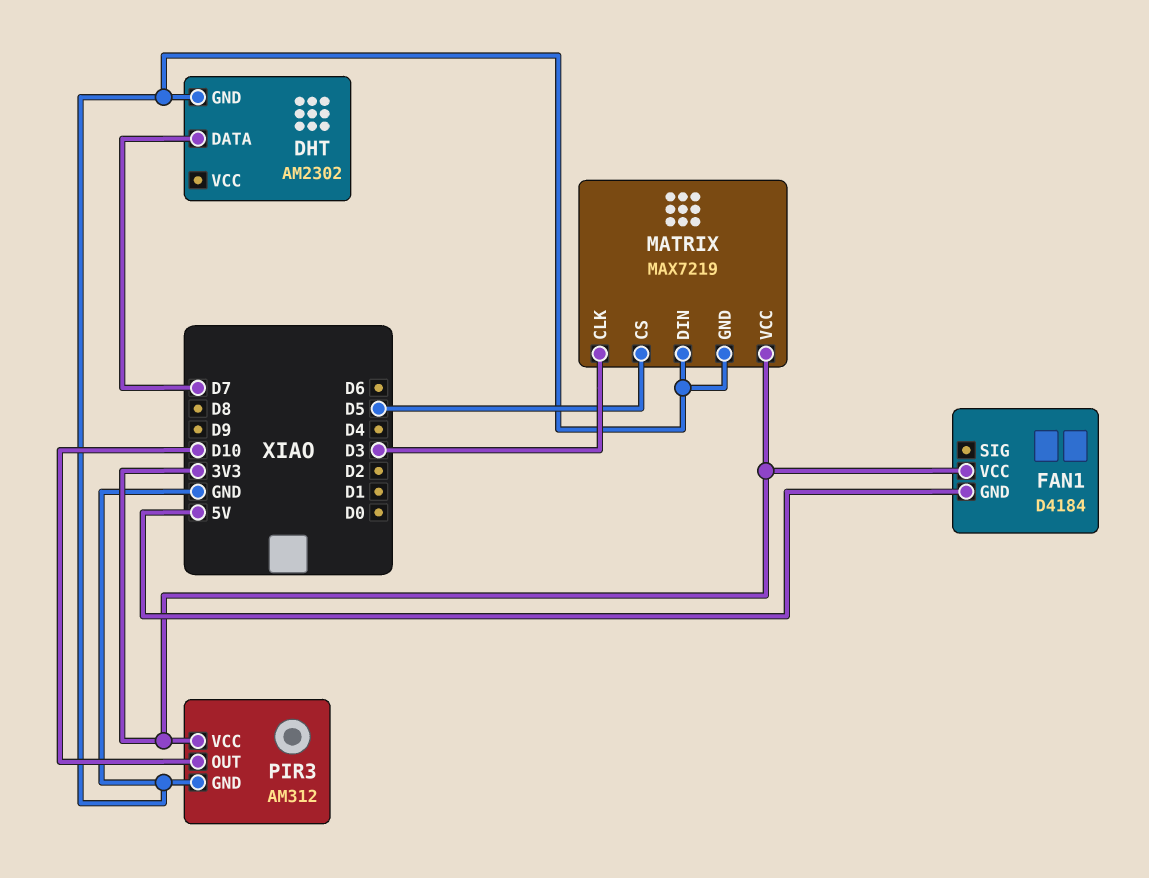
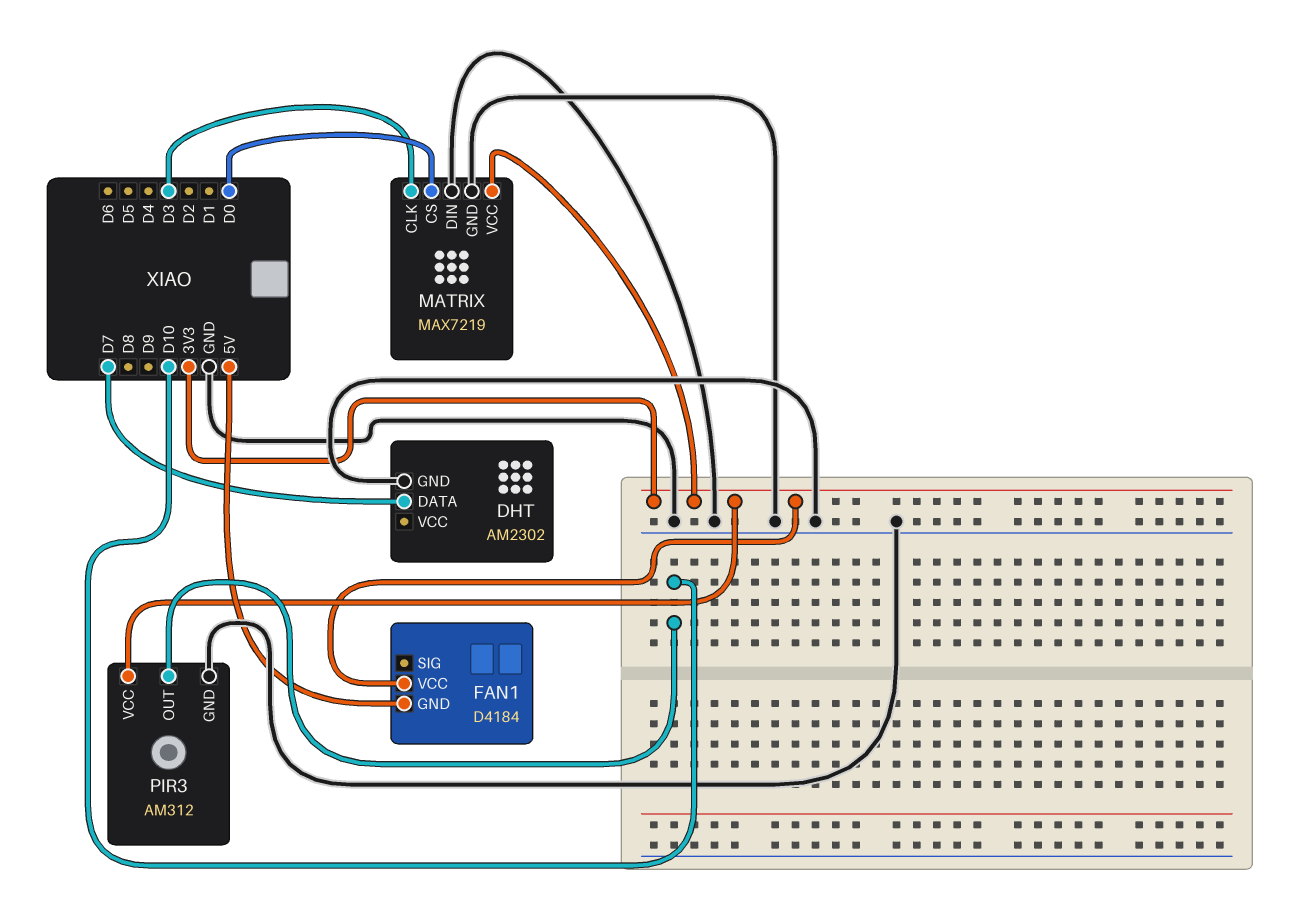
MATRIX pin CS: D5 -> D0

